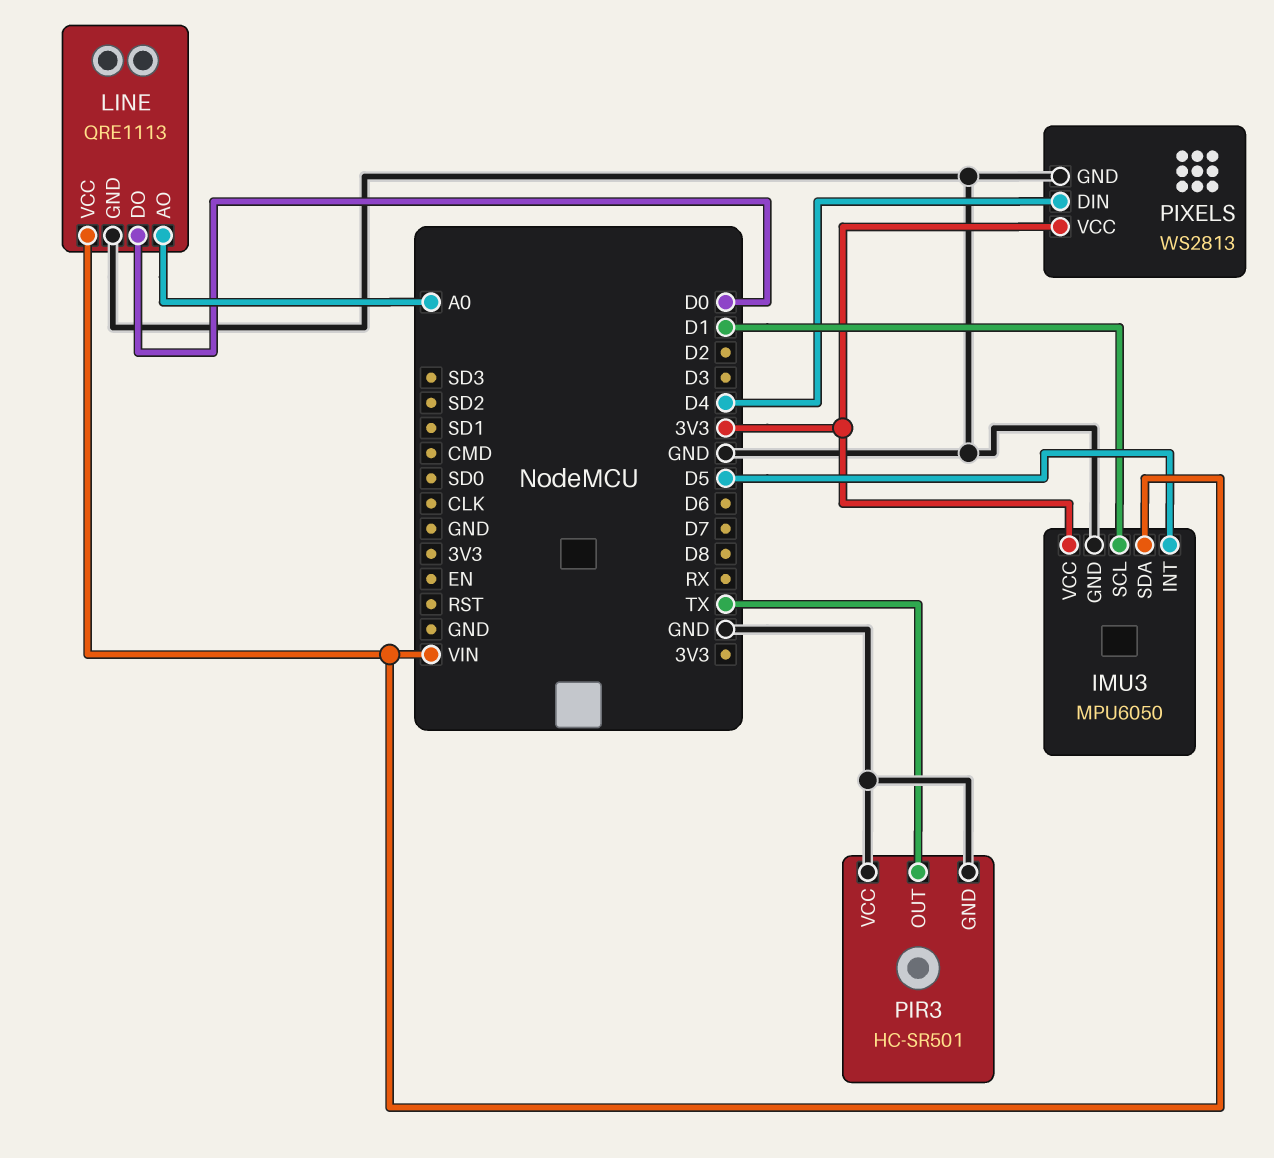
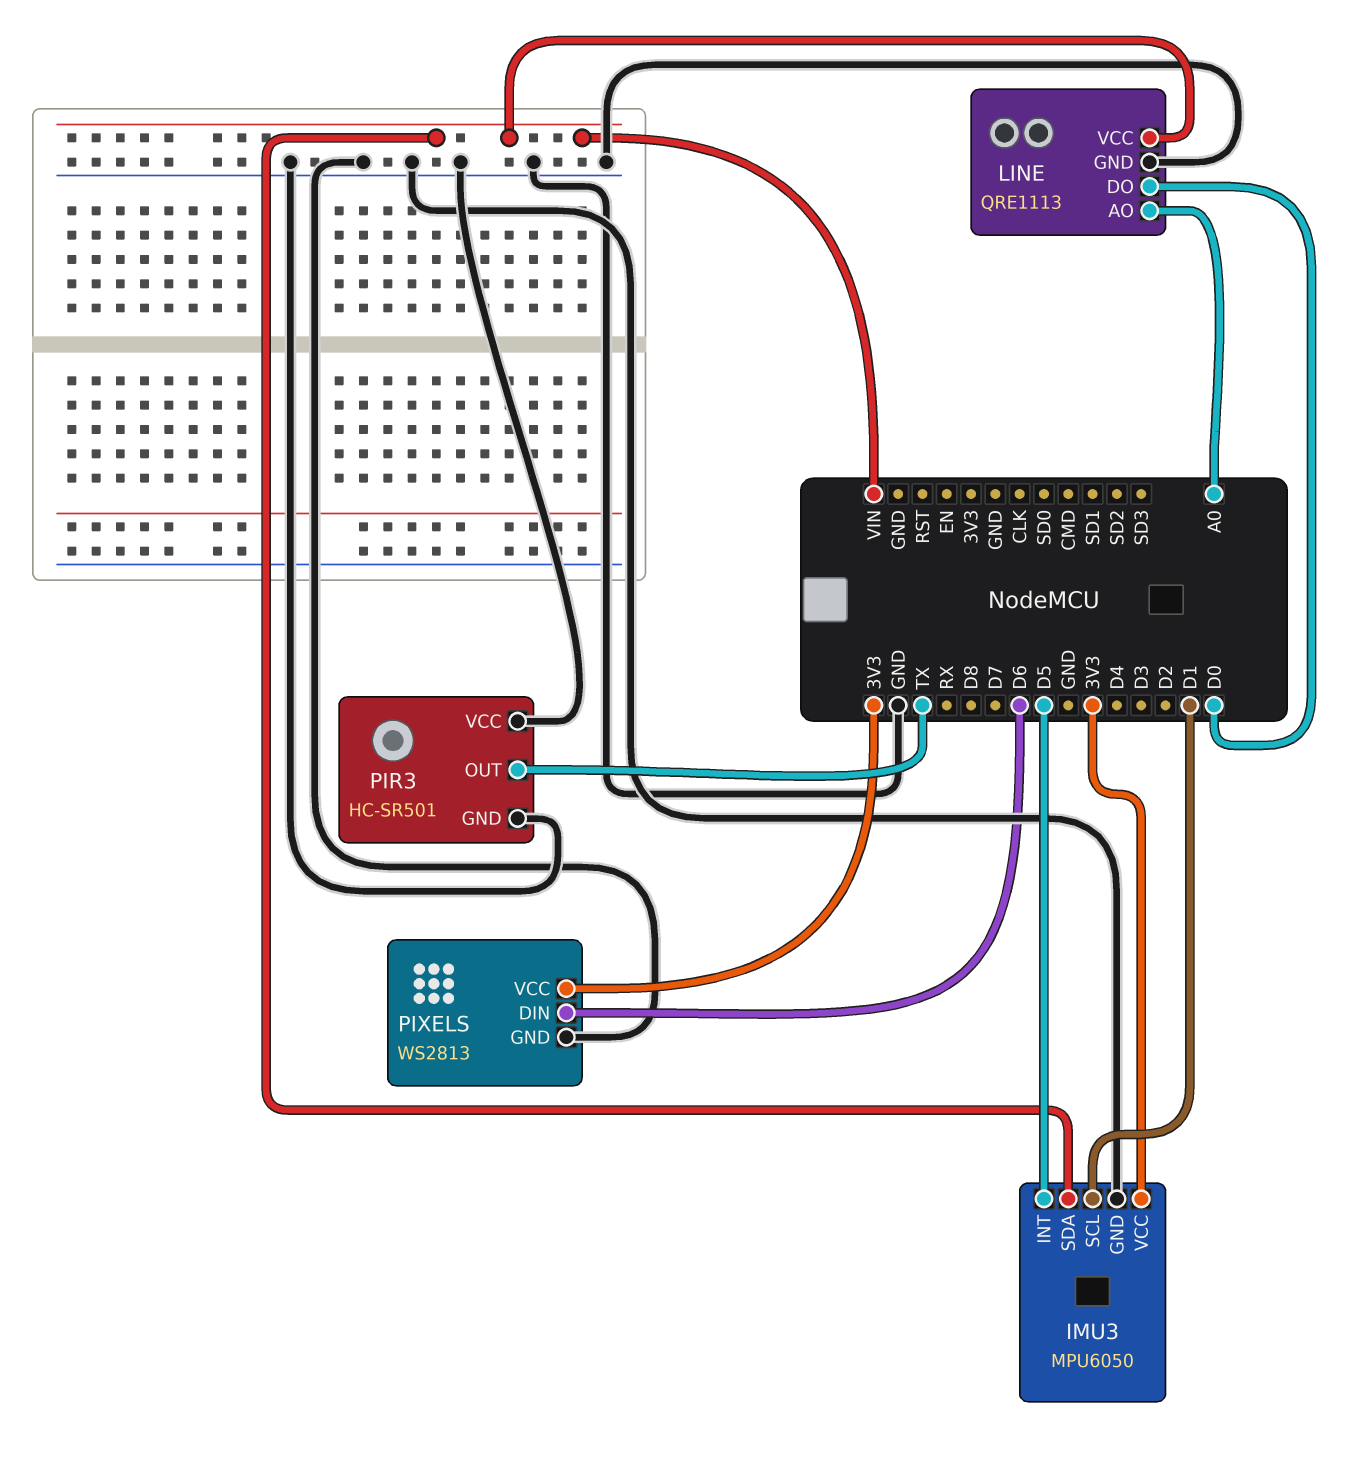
PIXELS pin DIN: D4 -> D6

